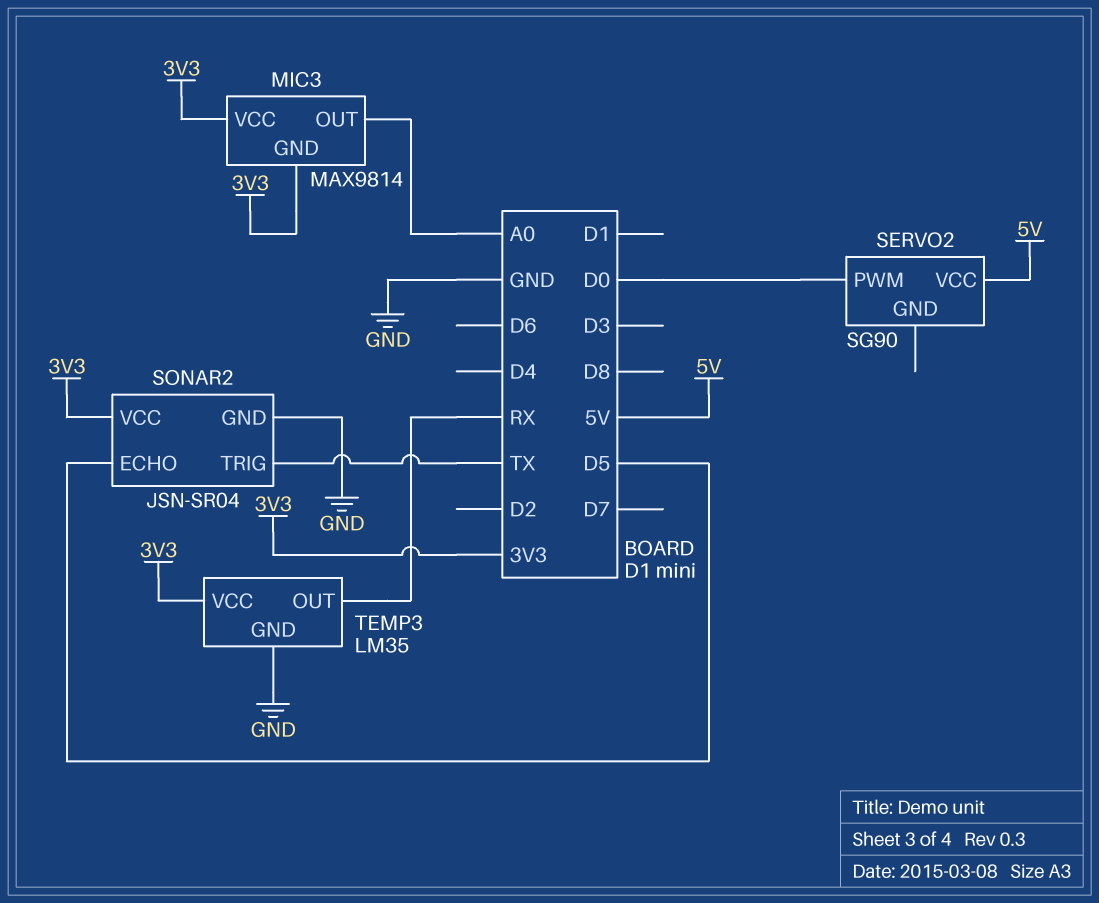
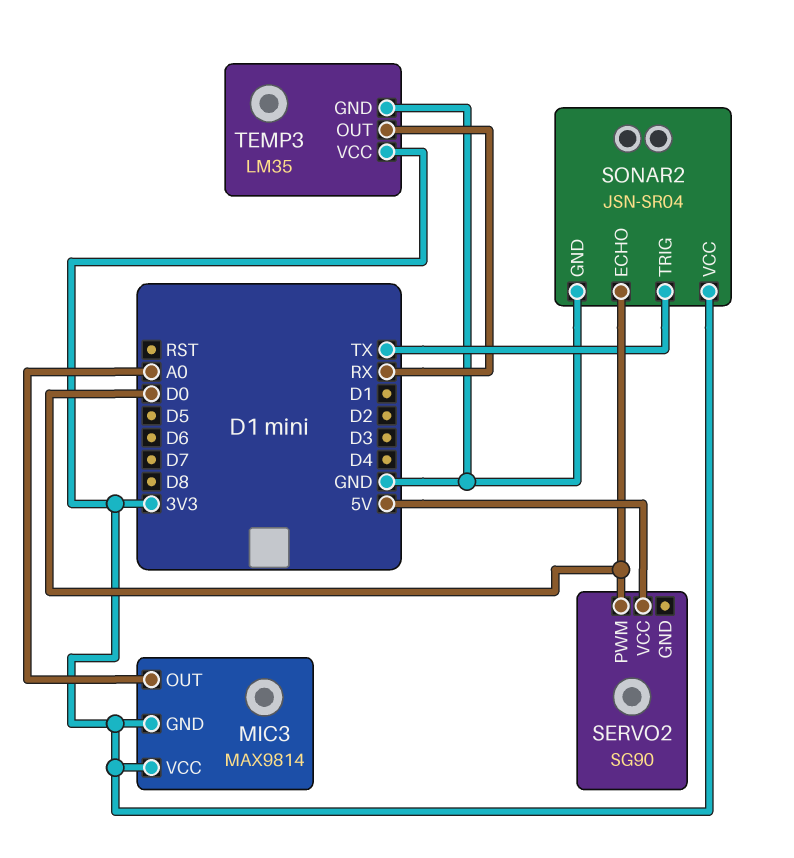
SONAR2 pin ECHO: D5 -> D0

